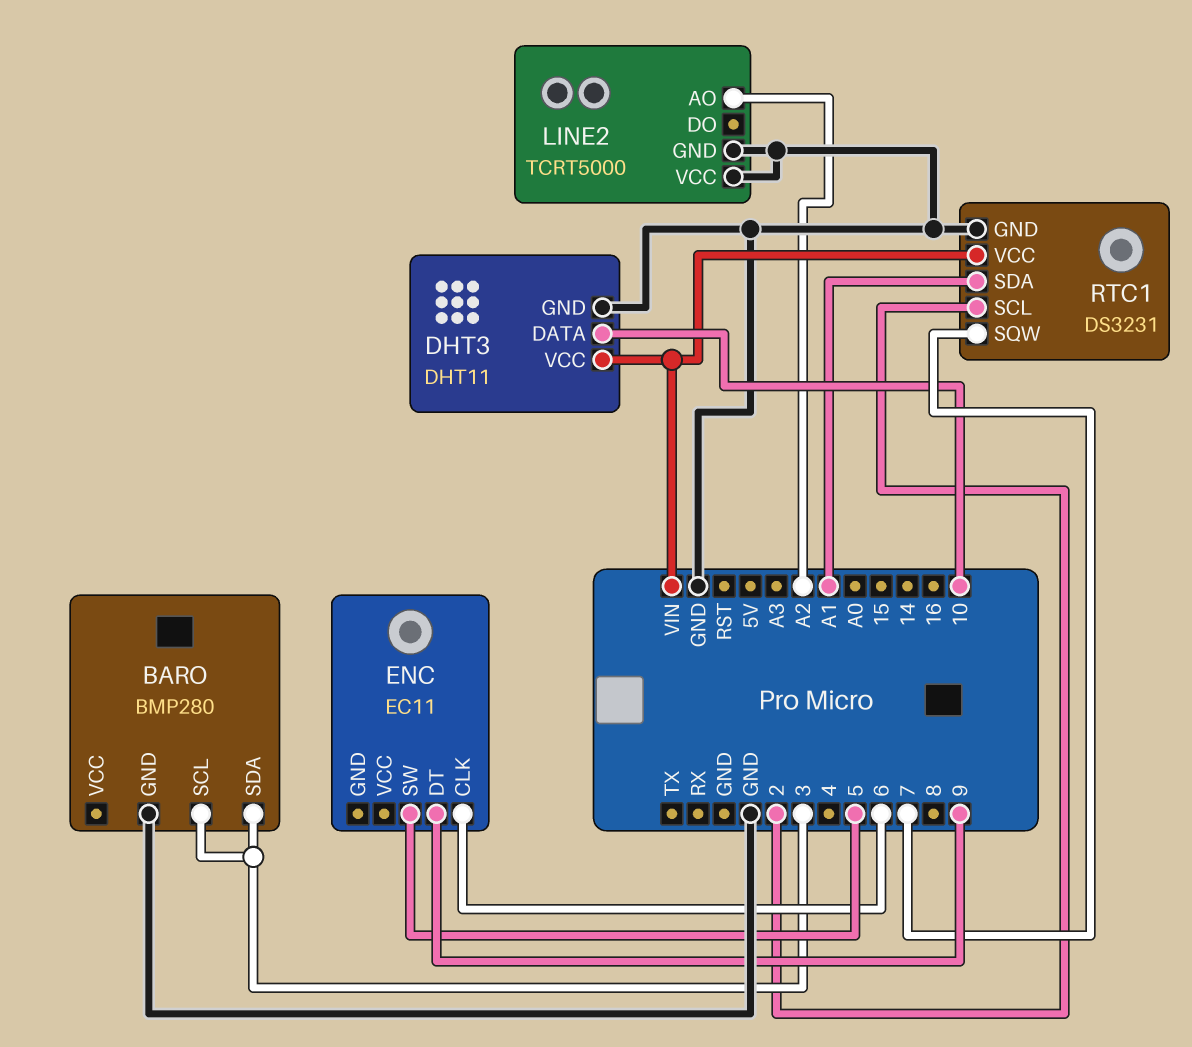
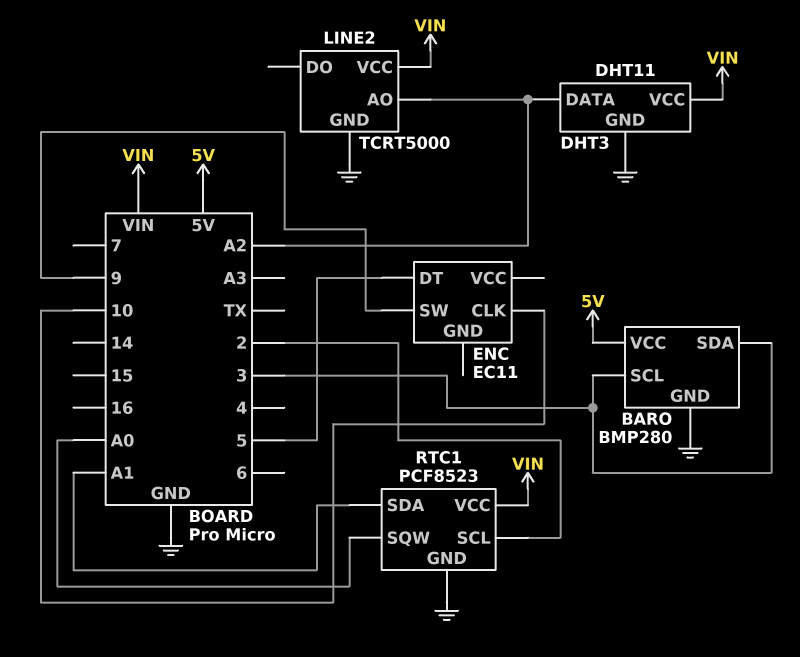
BARO pin VCC: none -> 5V
DHT3 pin DATA: 10 -> A2
ENC pin CLK: 6 -> 10
ENC pin DT: 9 -> 5
ENC pin SW: 5 -> 9
LINE2 pin VCC: GND -> VIN
RTC1: DS3231 -> PCF8523
RTC1 pin SQW: 7 -> A0

